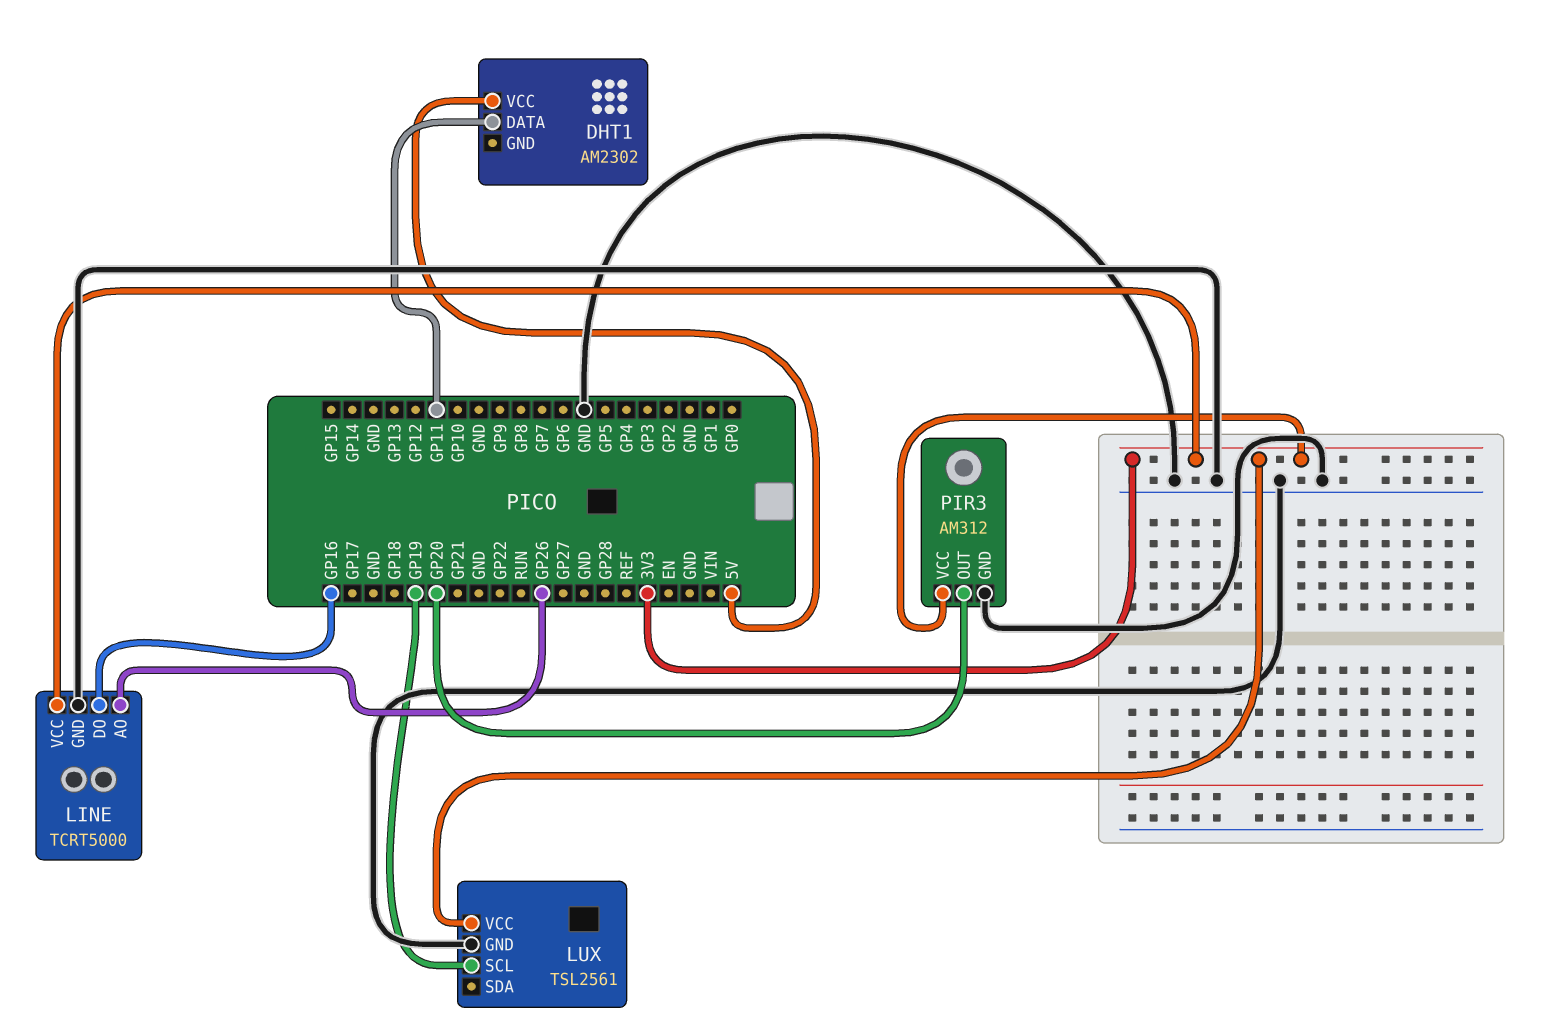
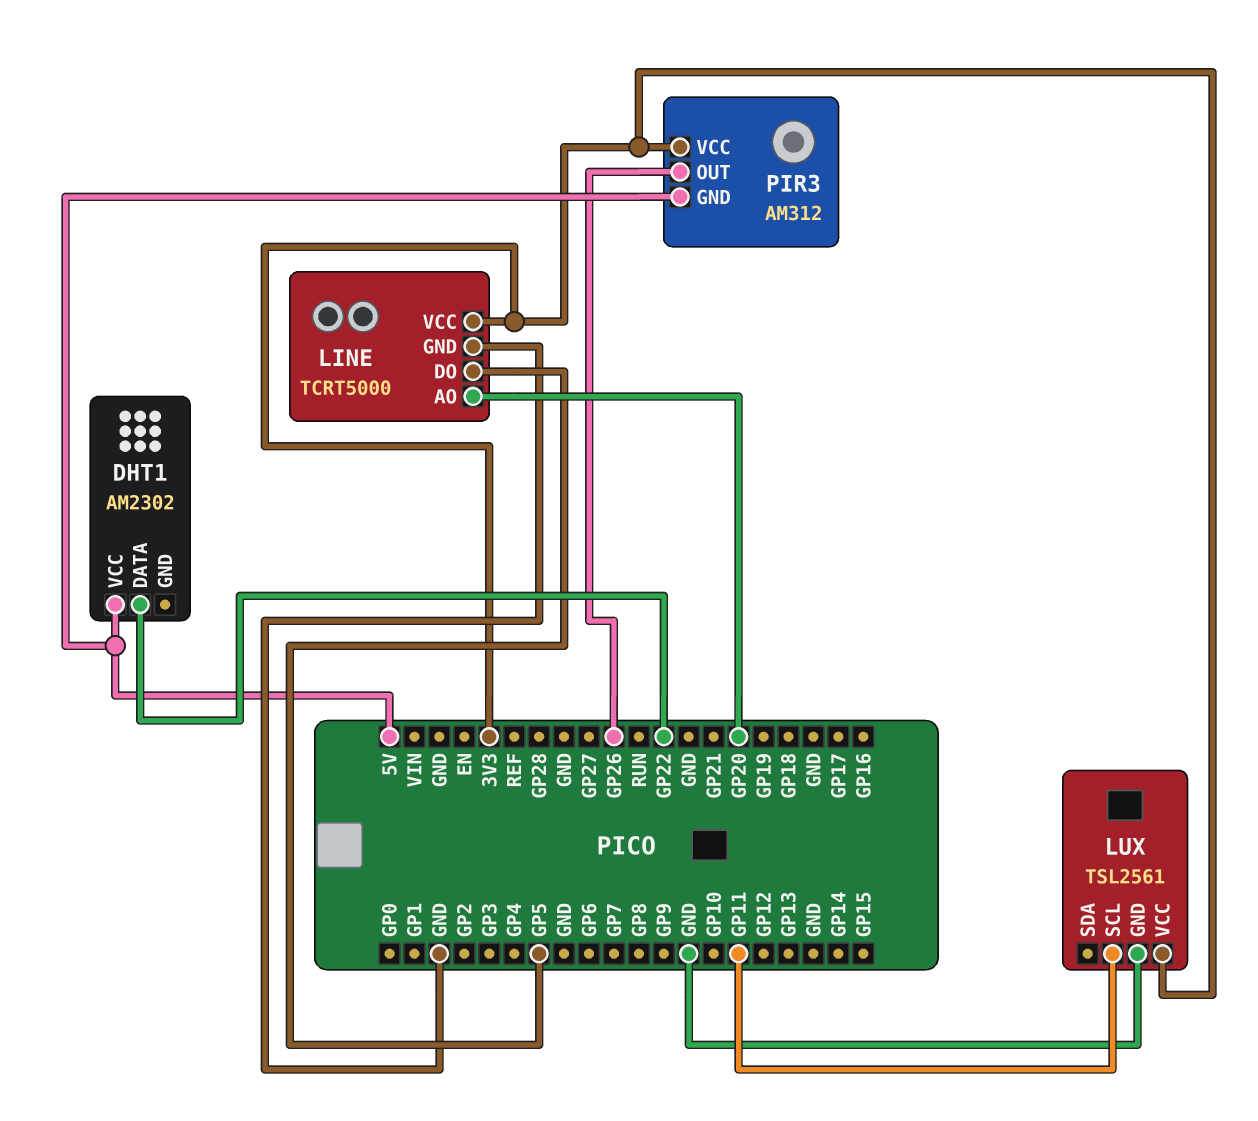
DHT1 pin DATA: GP11 -> GP22
LINE pin AO: GP26 -> GP20
LINE pin DO: GP16 -> GP5
LUX pin SCL: GP19 -> GP11
PIR3 pin GND: GND -> 5V
PIR3 pin OUT: GP20 -> GP26

